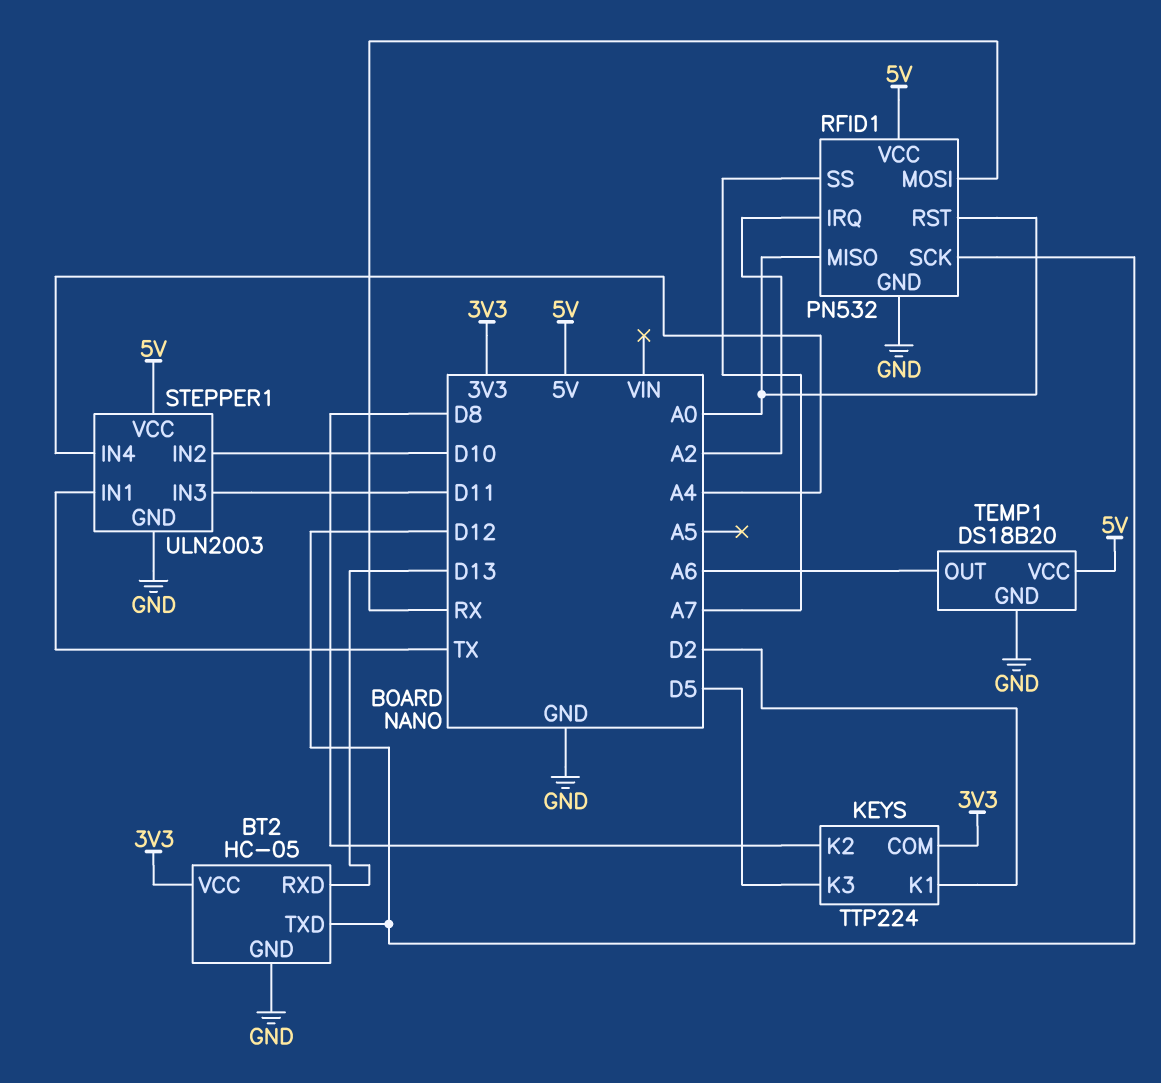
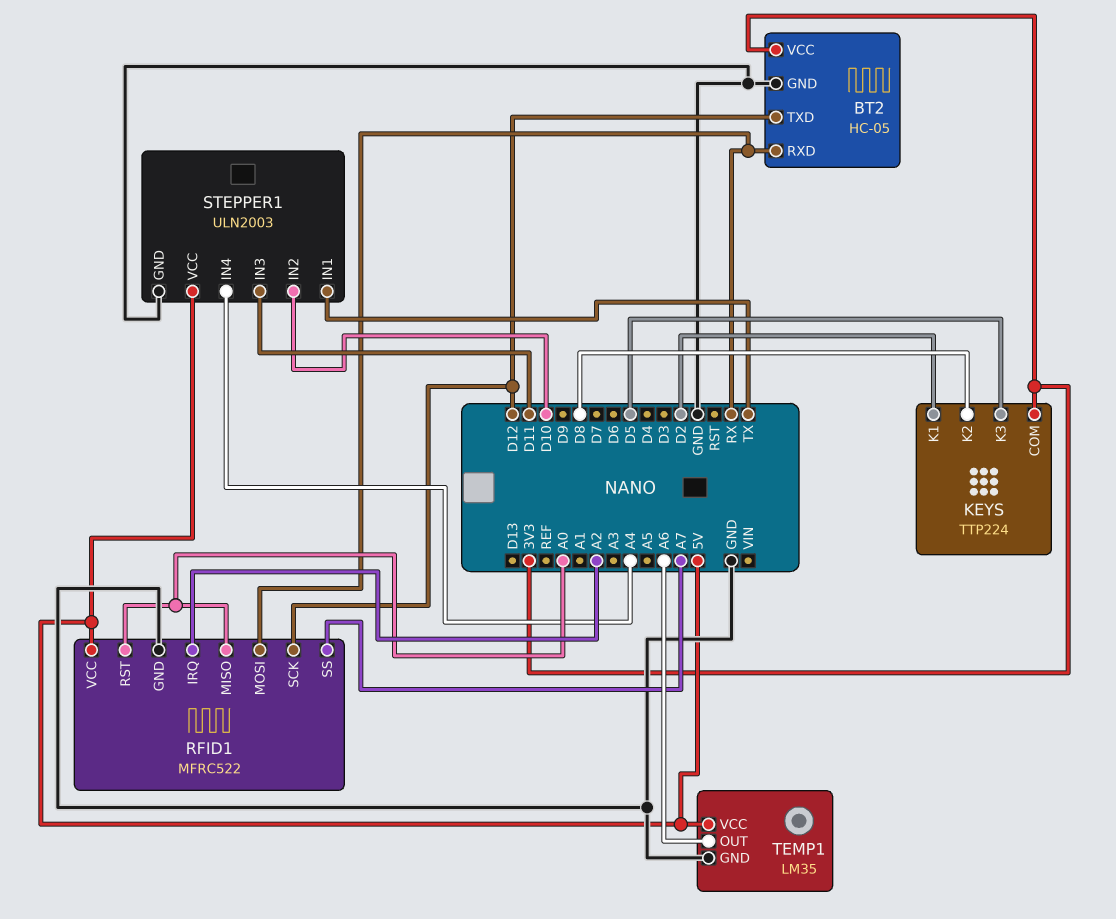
BT2 pin RXD: D13 -> RX
RFID1: PN532 -> MFRC522
TEMP1: DS18B20 -> LM35

